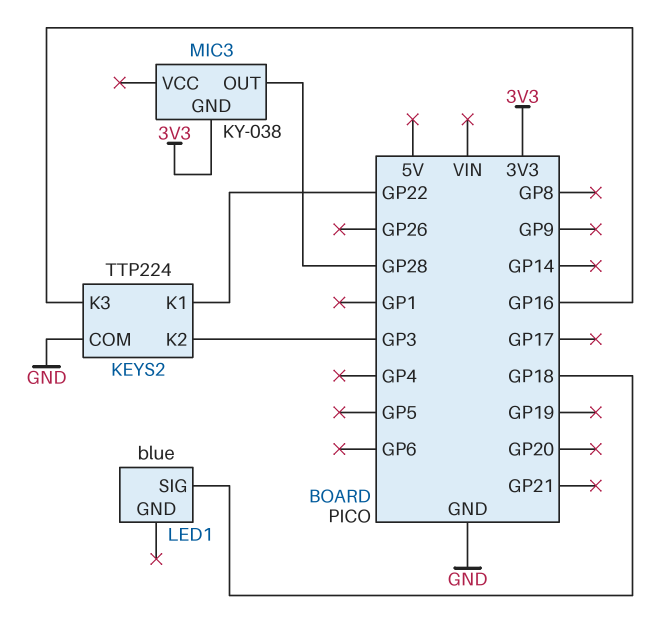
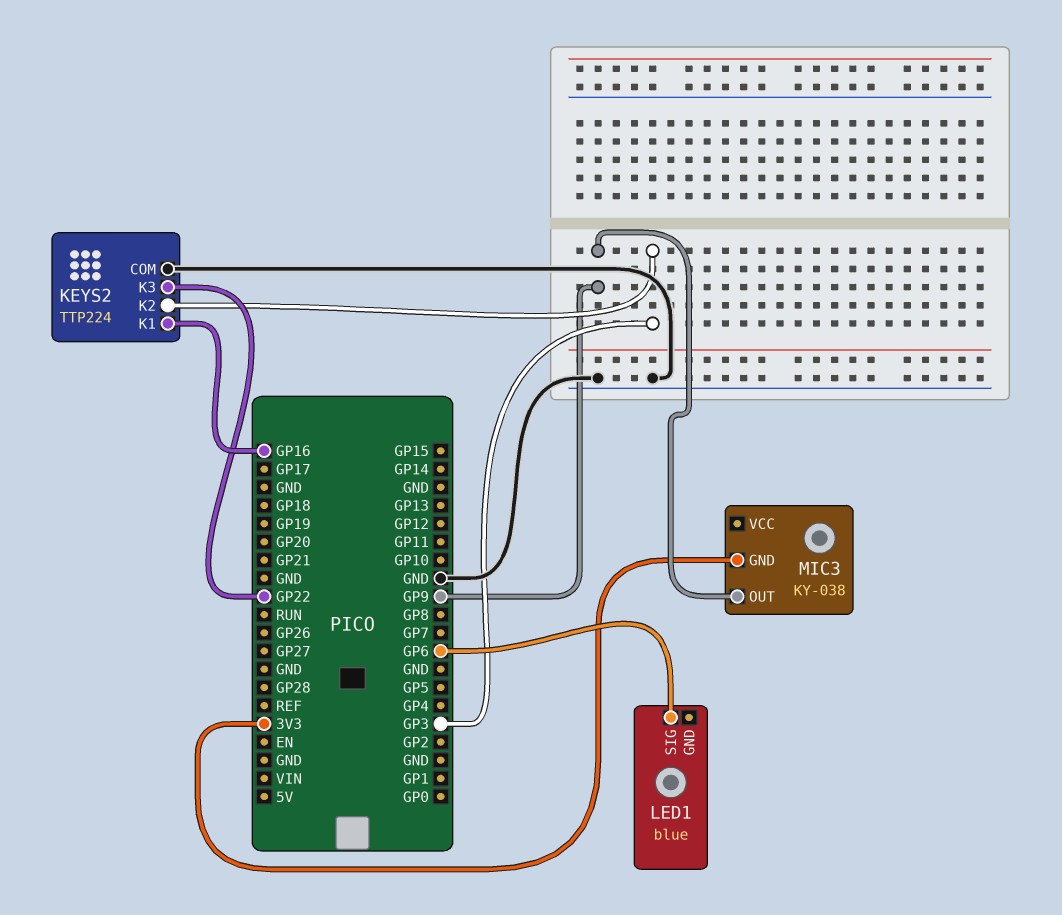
KEYS2 pin K1: GP22 -> GP16
KEYS2 pin K3: GP16 -> GP22
LED1 pin SIG: GP18 -> GP6
MIC3 pin OUT: GP28 -> GP9

